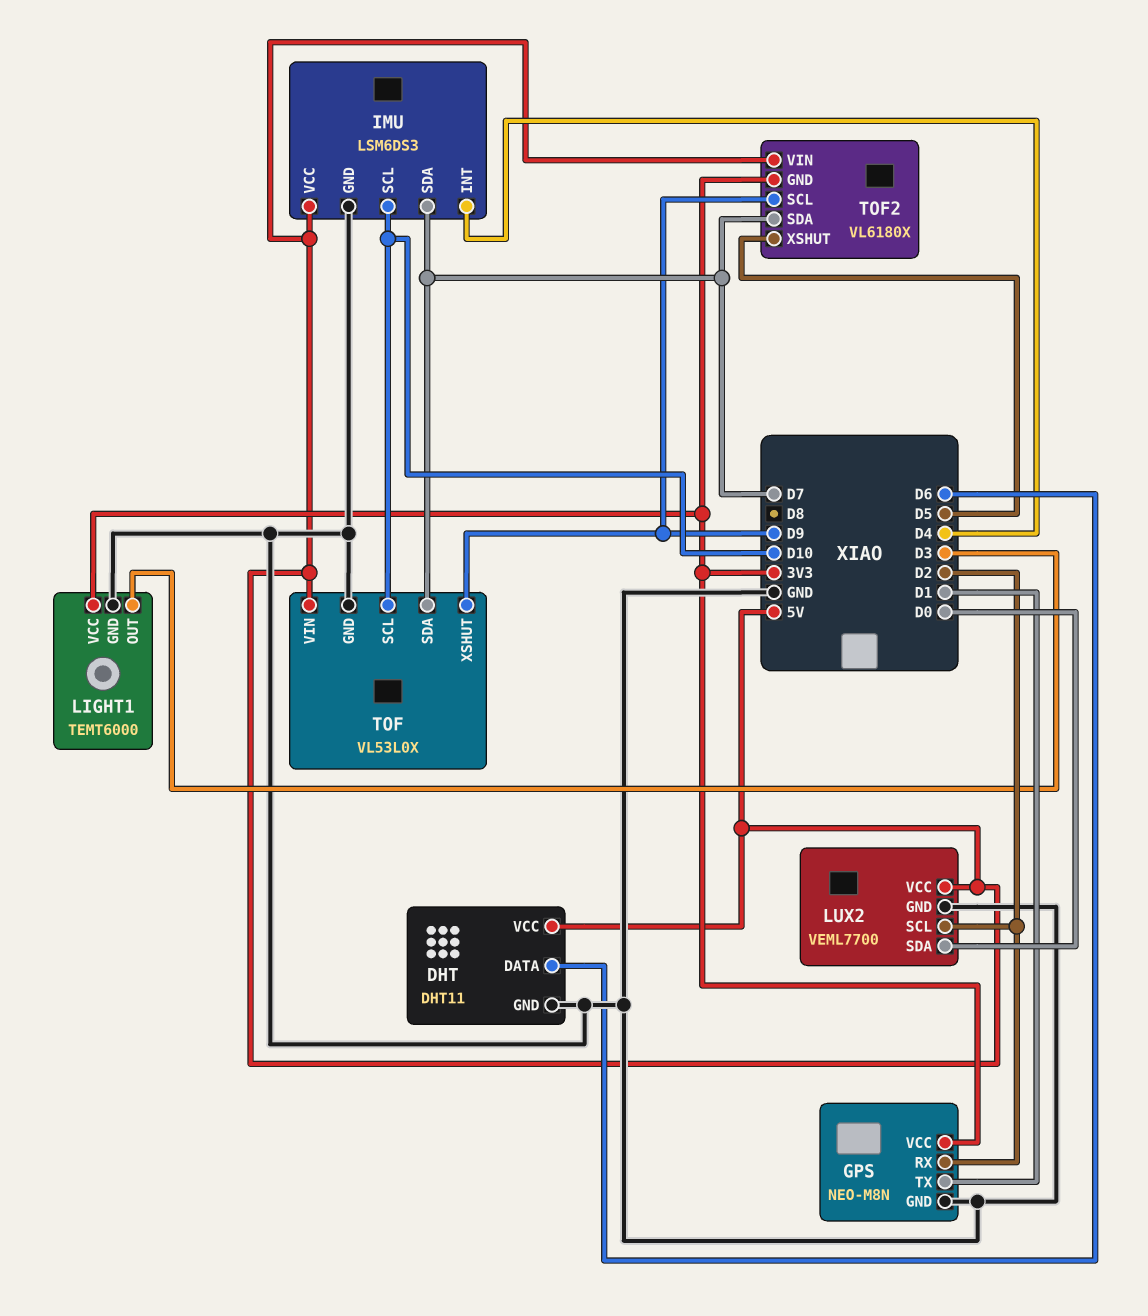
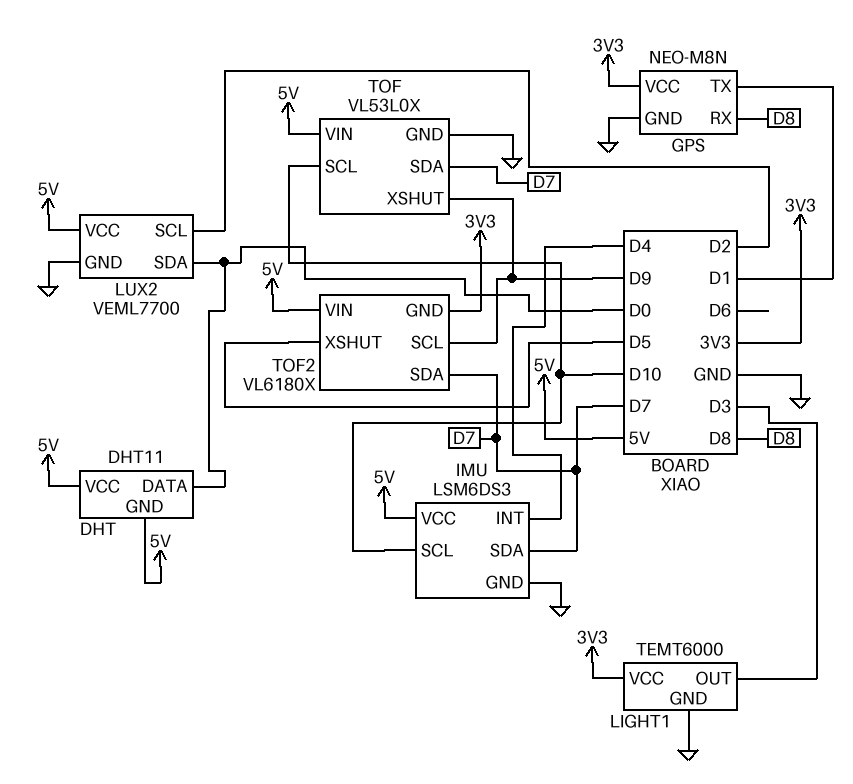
DHT pin DATA: D6 -> D0
DHT pin GND: GND -> 5V
GPS pin RX: D2 -> D8

